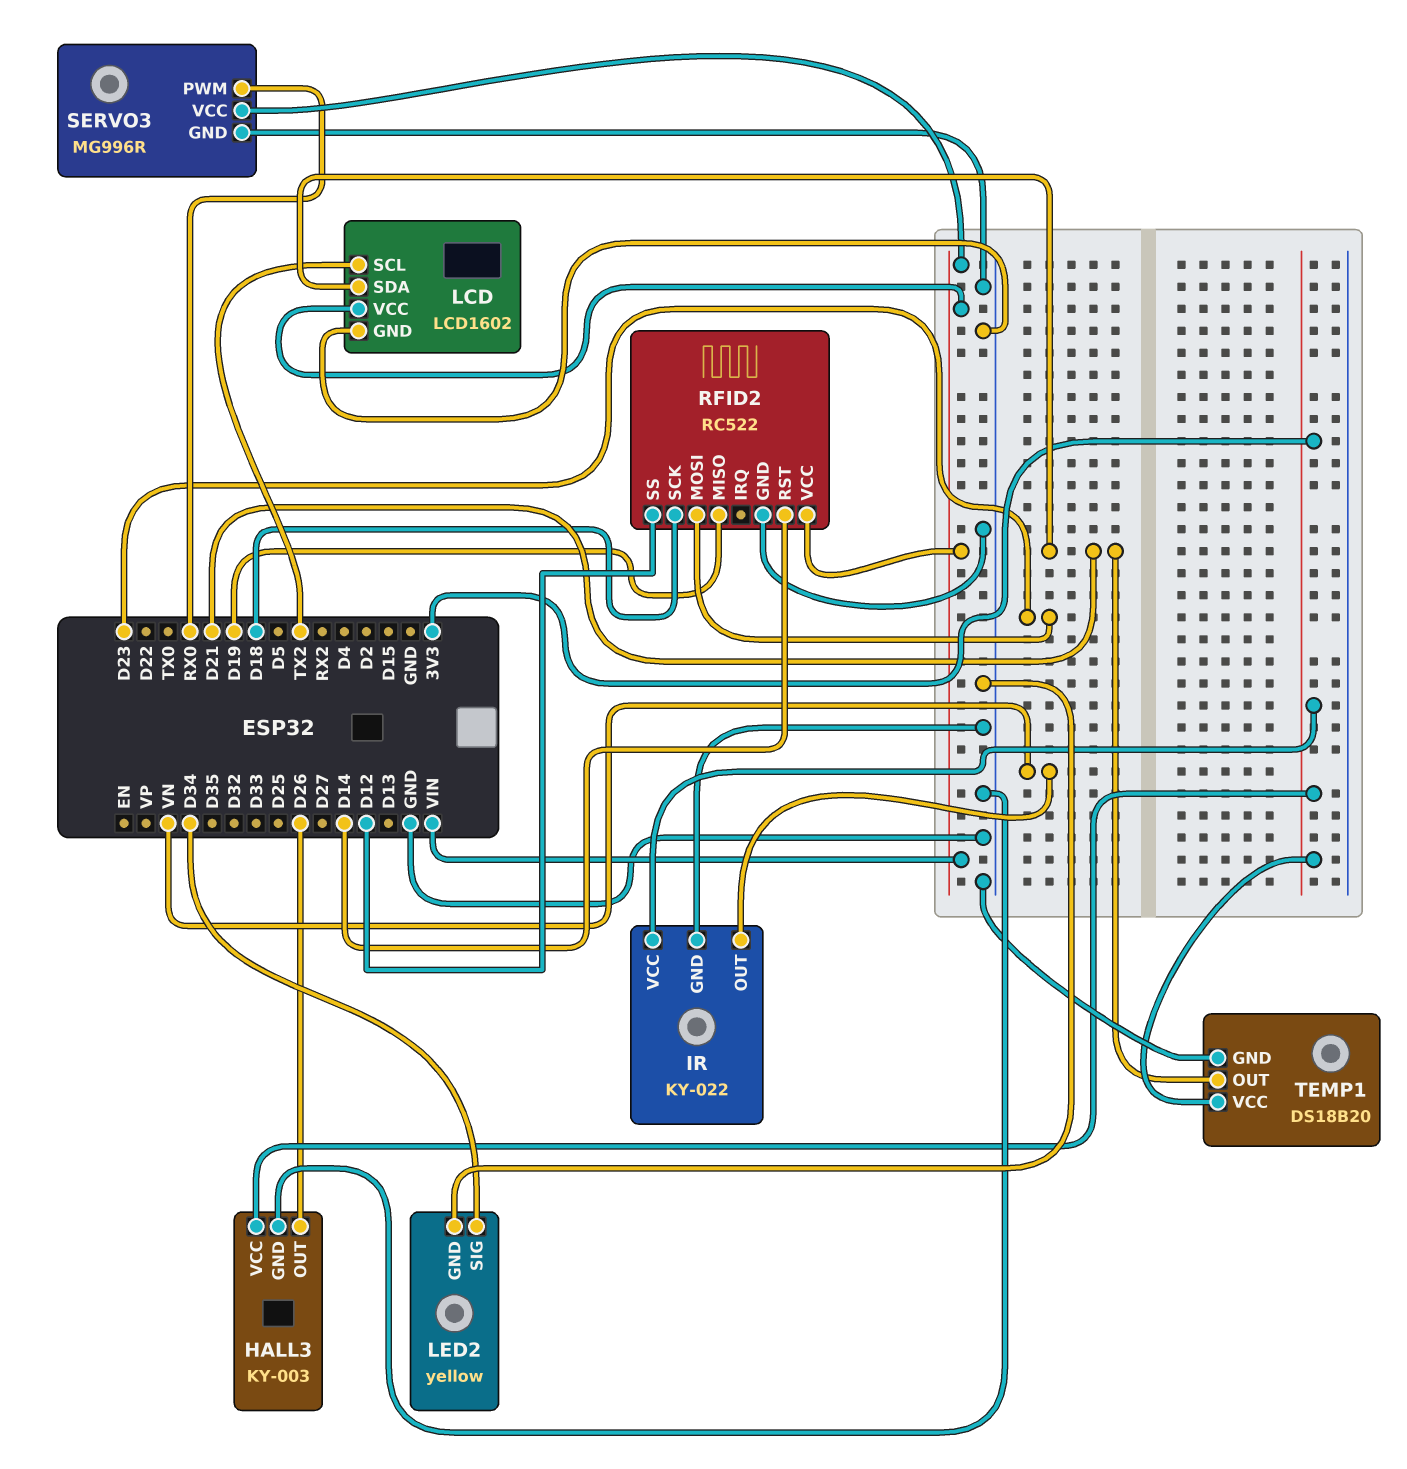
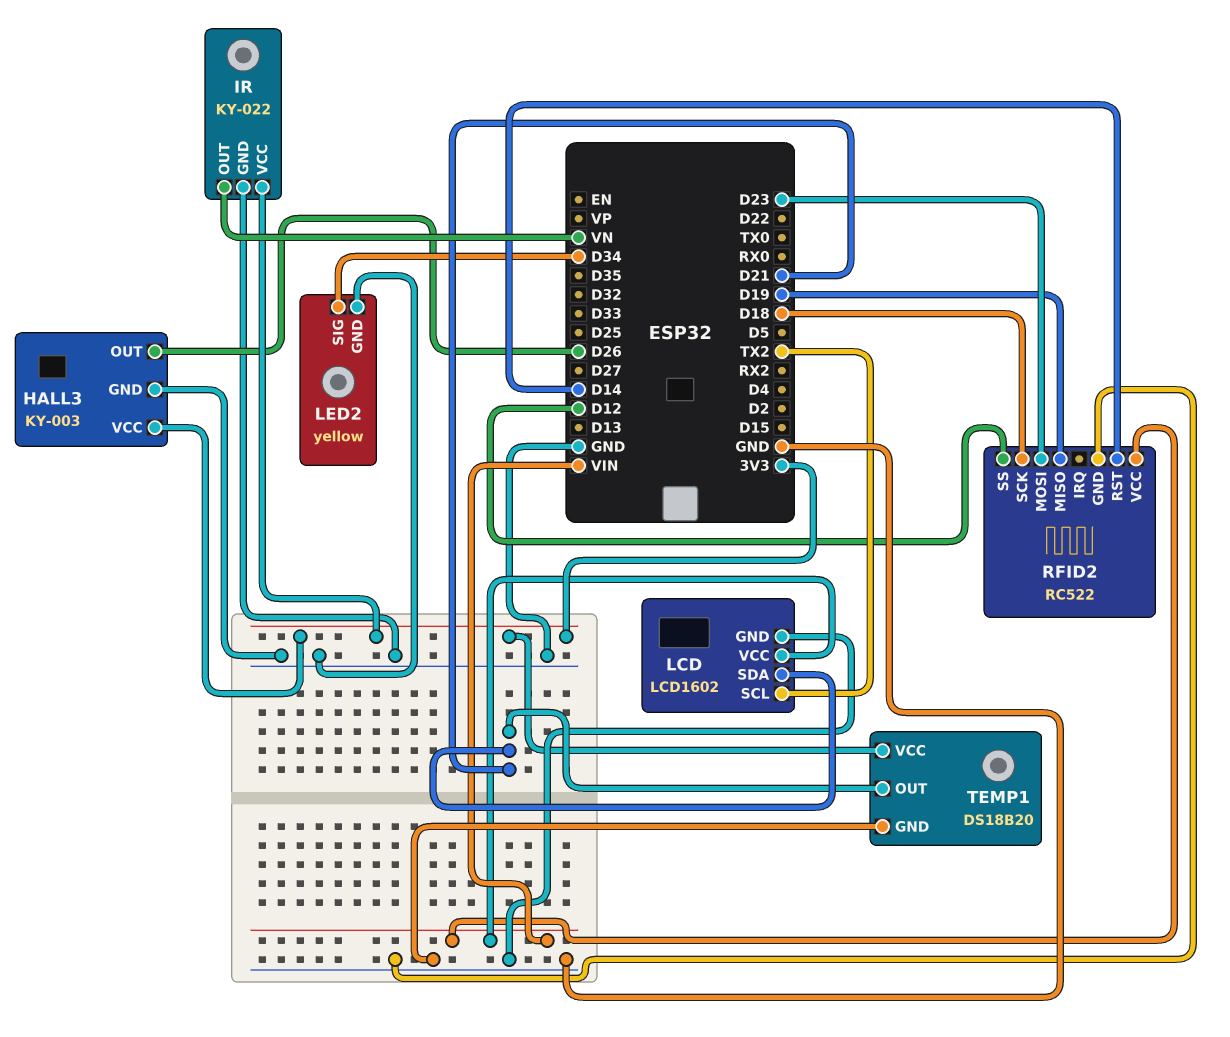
SERVO3: MG996R -> none
SERVO3 pin GND: GND -> none
SERVO3 pin PWM: RX0 -> none
SERVO3 pin VCC: VIN -> none

